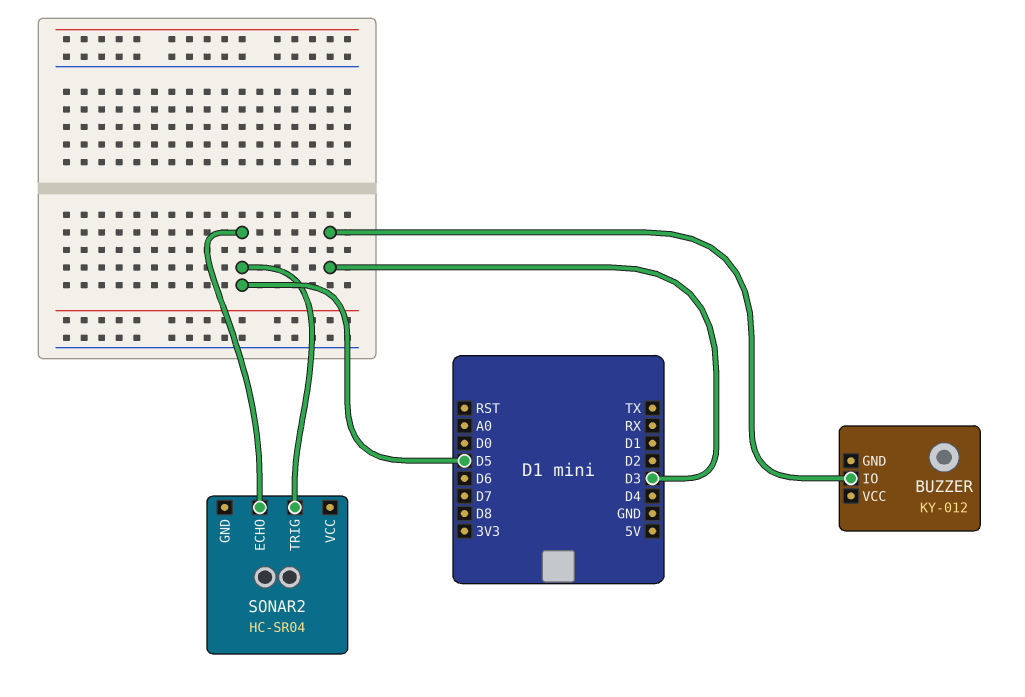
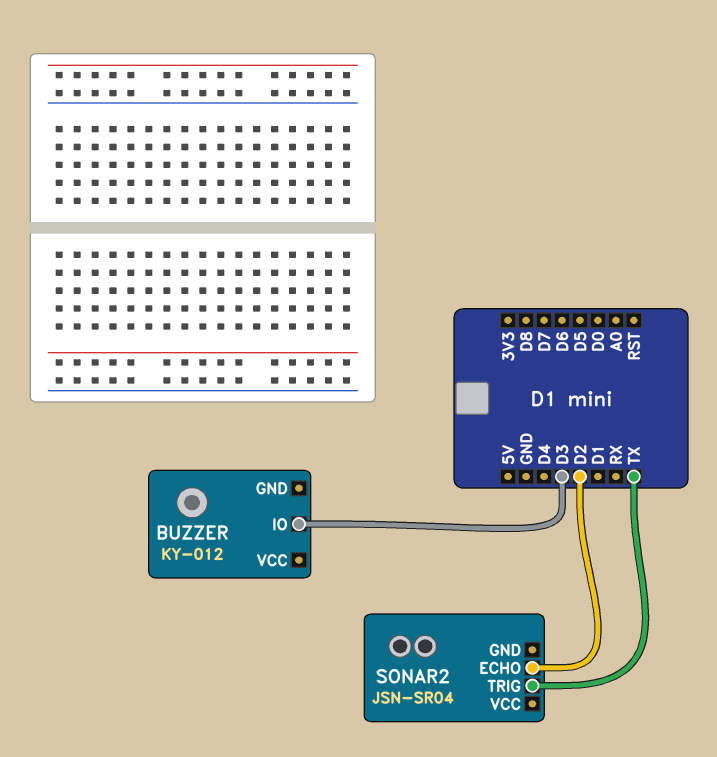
SONAR2: HC-SR04 -> JSN-SR04
SONAR2 pin ECHO: D5 -> D2
SONAR2 pin TRIG: D5 -> TX

